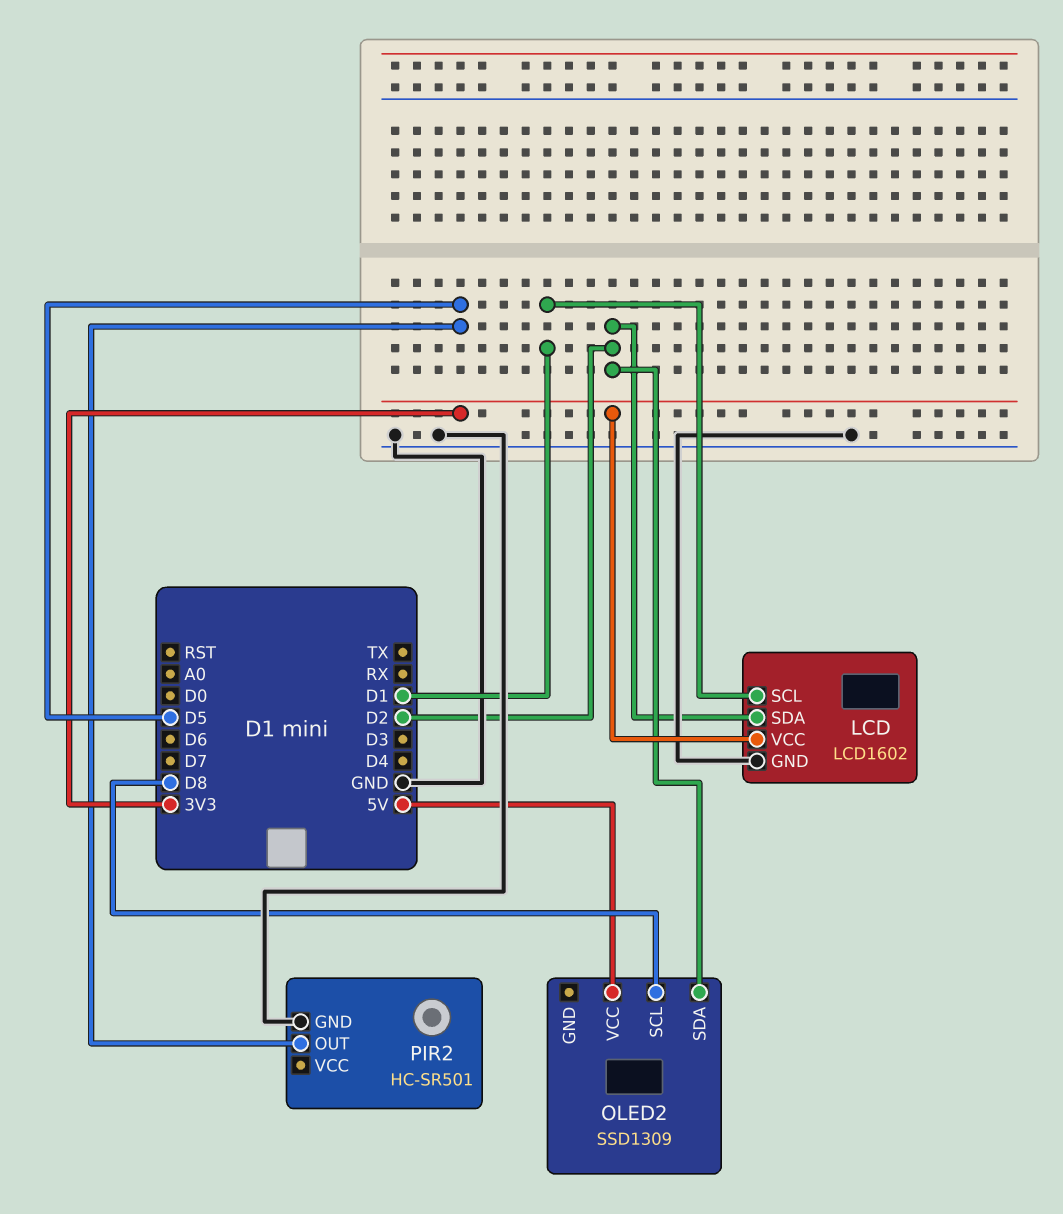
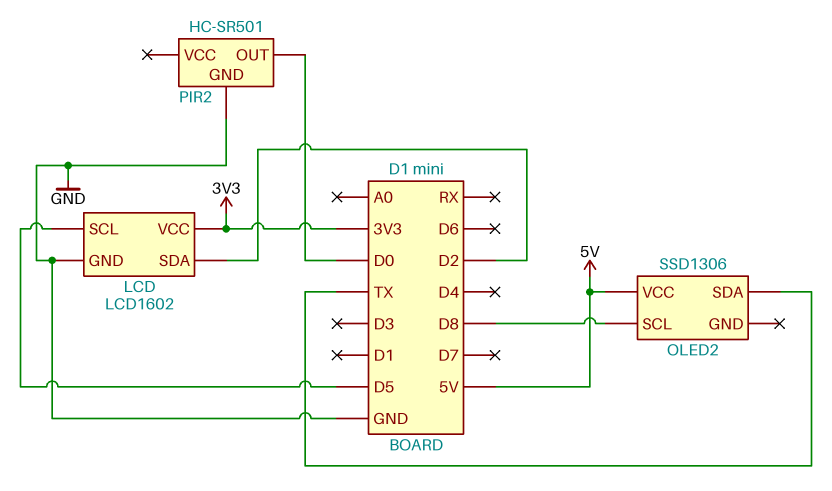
LCD pin SCL: D1 -> D5
OLED2: SSD1309 -> SSD1306
OLED2 pin SDA: D2 -> TX
PIR2 pin OUT: D5 -> D0

